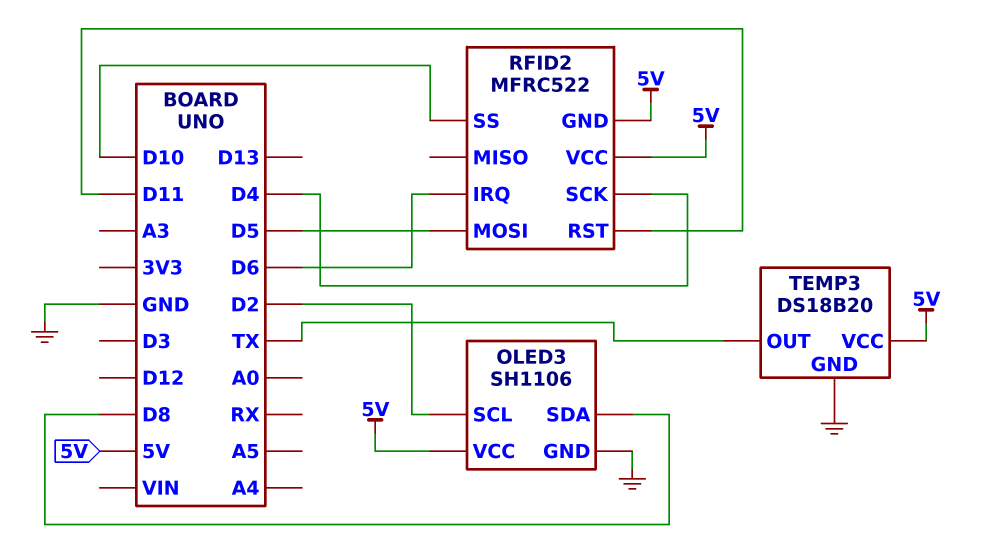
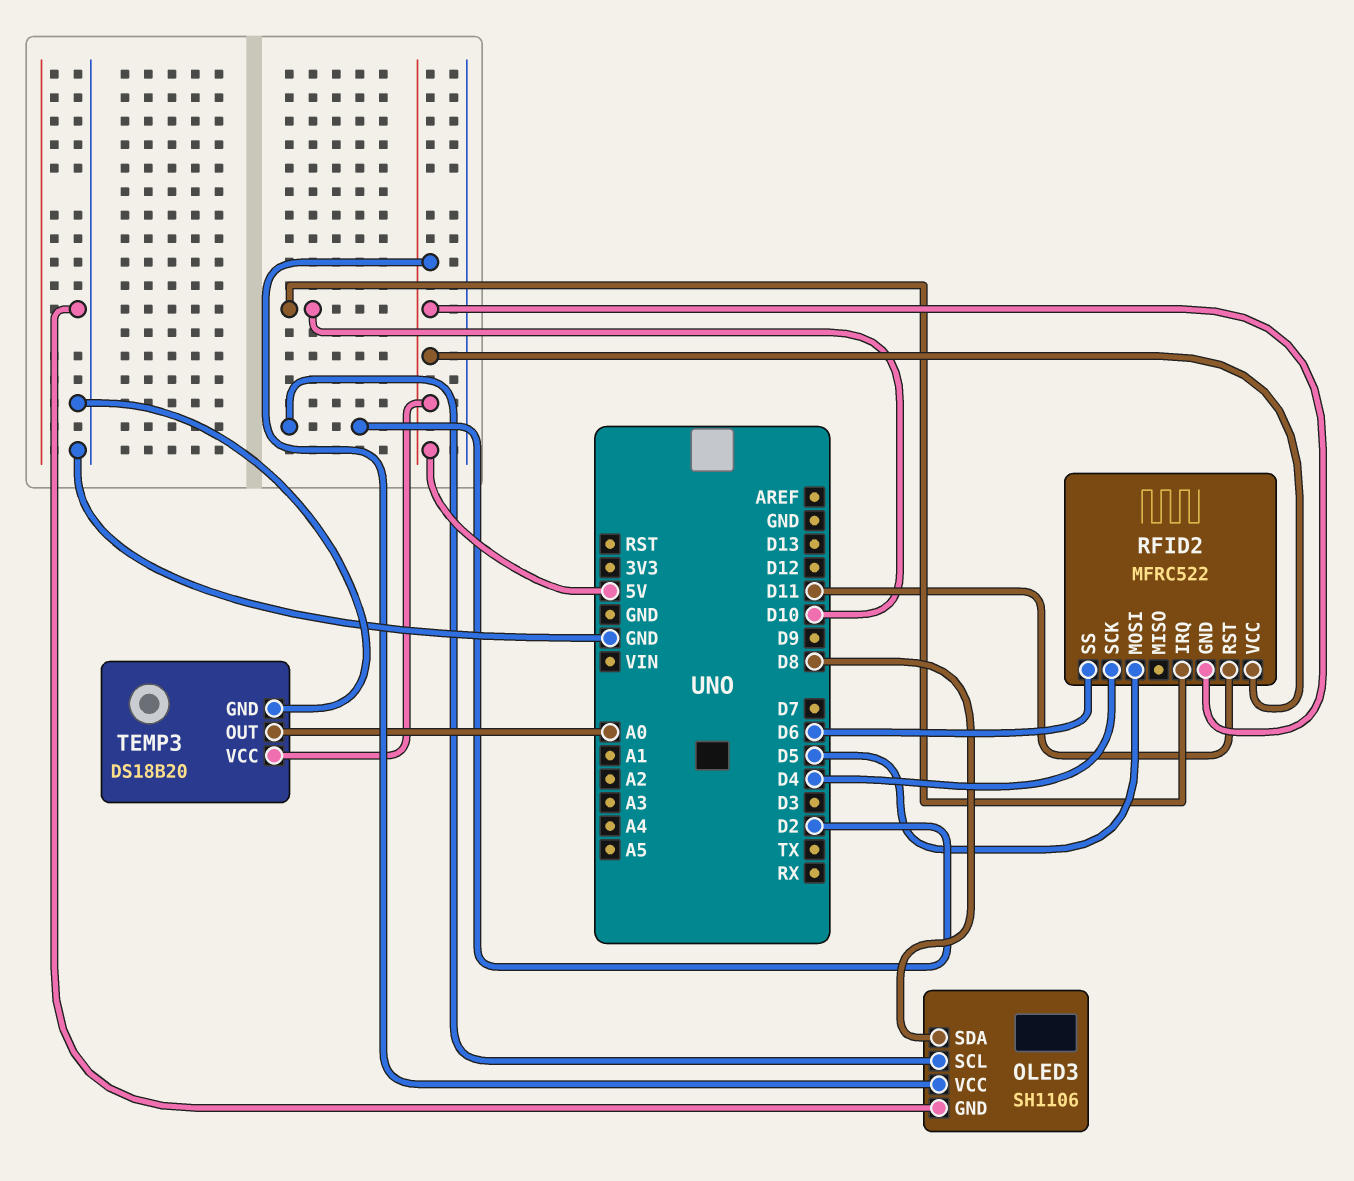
RFID2 pin IRQ: D6 -> D10
RFID2 pin SS: D10 -> D6
TEMP3 pin OUT: TX -> A0

